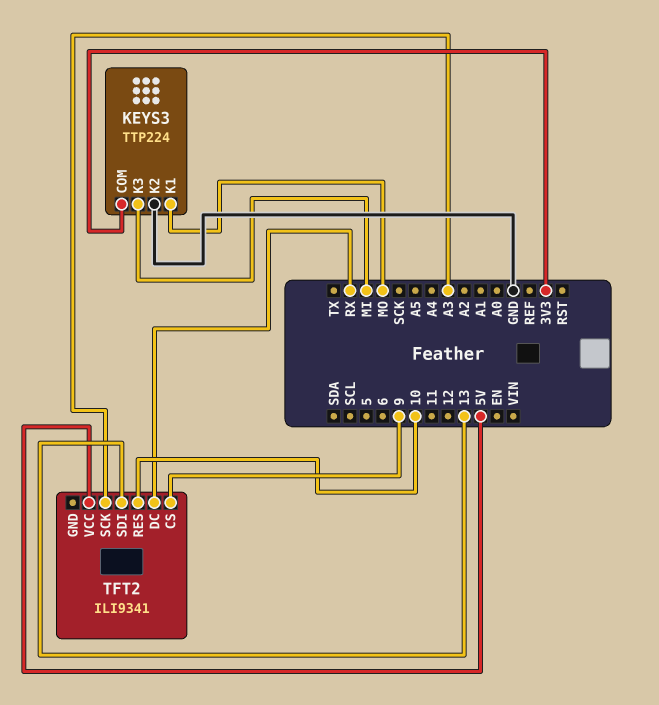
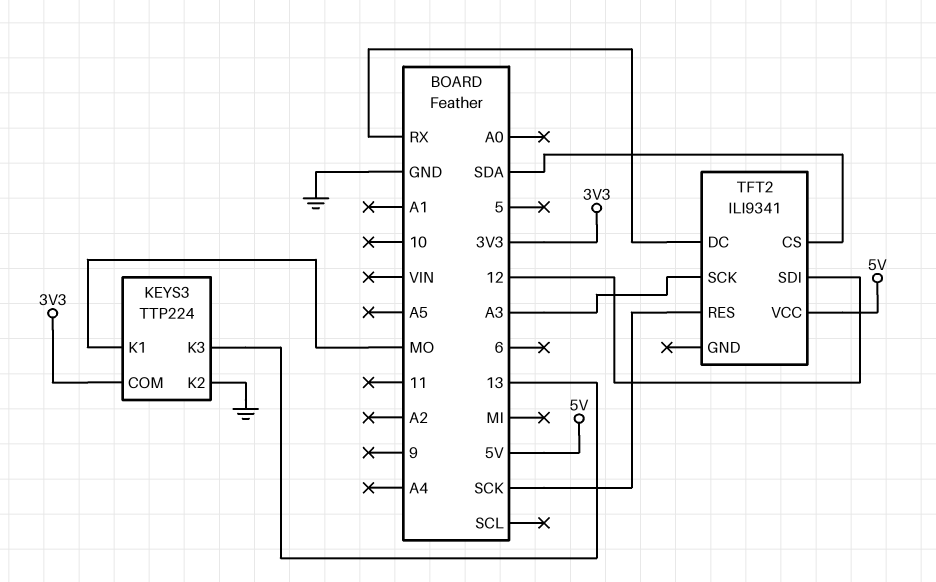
KEYS3 pin K3: MI -> 13
TFT2 pin CS: 9 -> SDA
TFT2 pin RES: 10 -> SCK
TFT2 pin SDI: 13 -> 12

